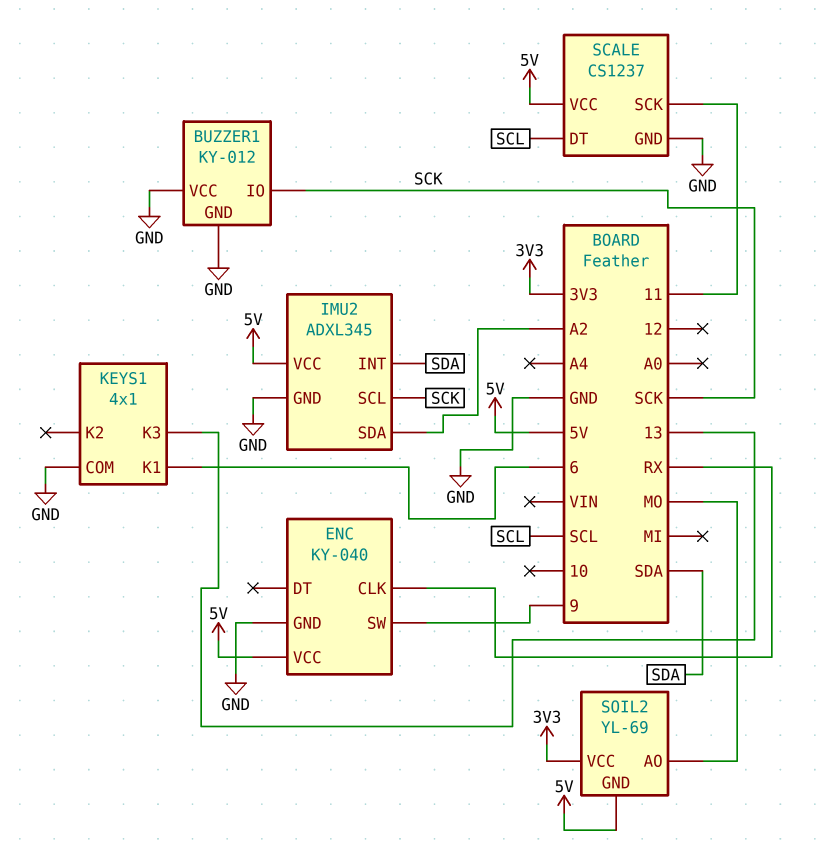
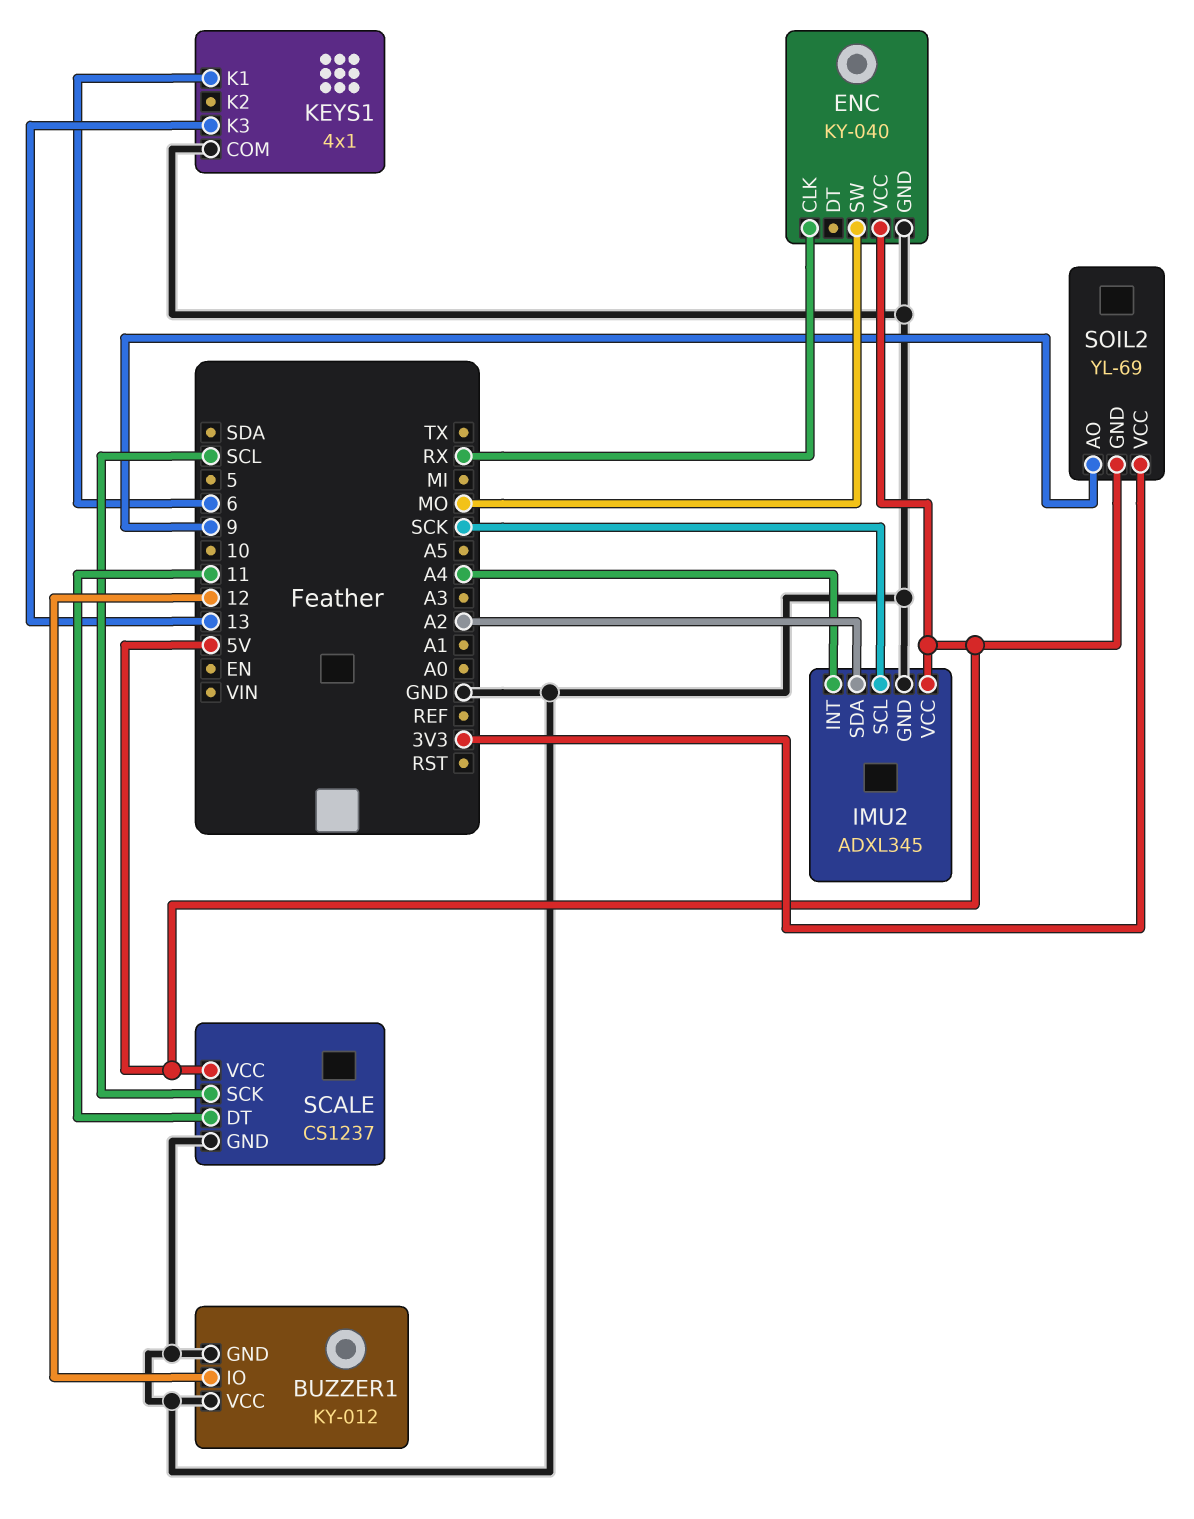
BUZZER1 pin IO: SCK -> 12
ENC pin SW: 9 -> MO
IMU2 pin INT: SDA -> A4
SCALE pin DT: SCL -> 11
SCALE pin SCK: 11 -> SCL
SOIL2 pin AO: MO -> 9

